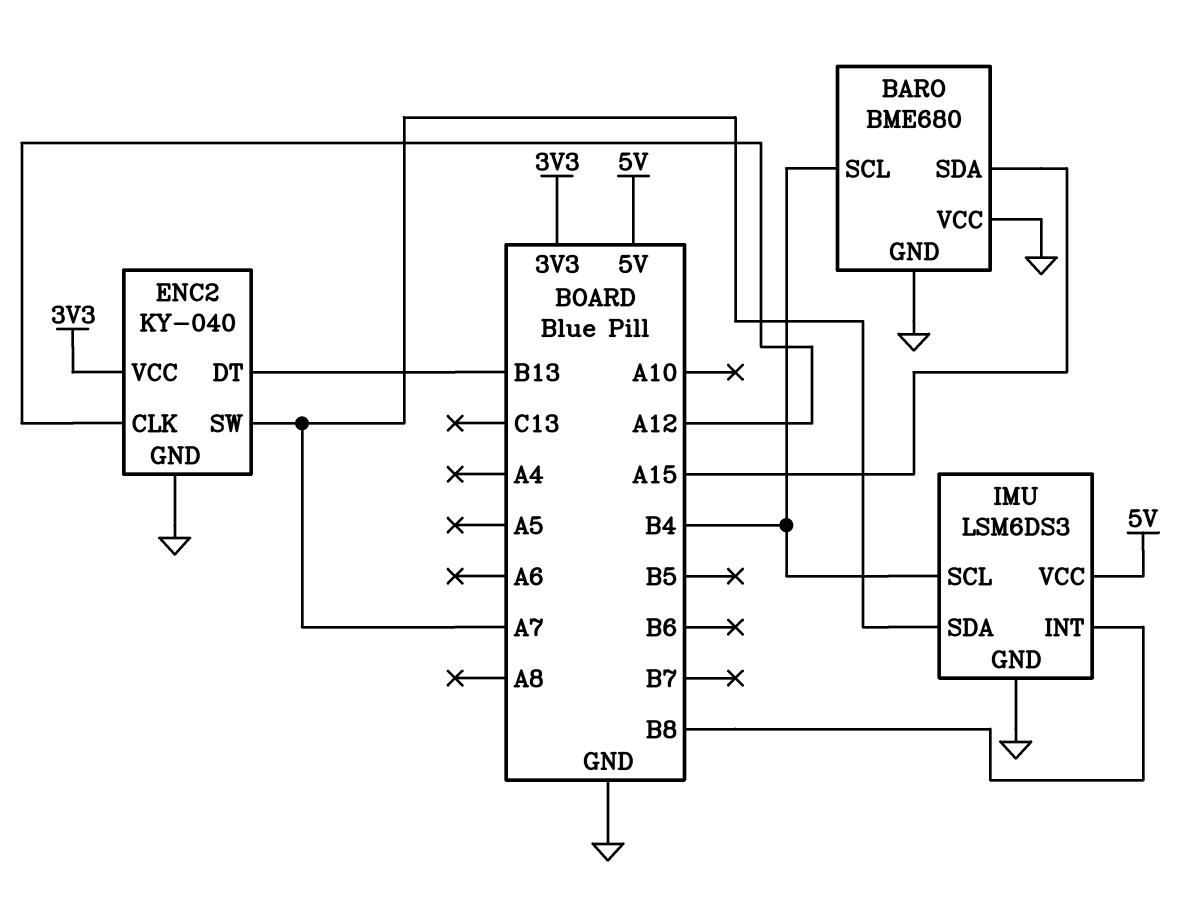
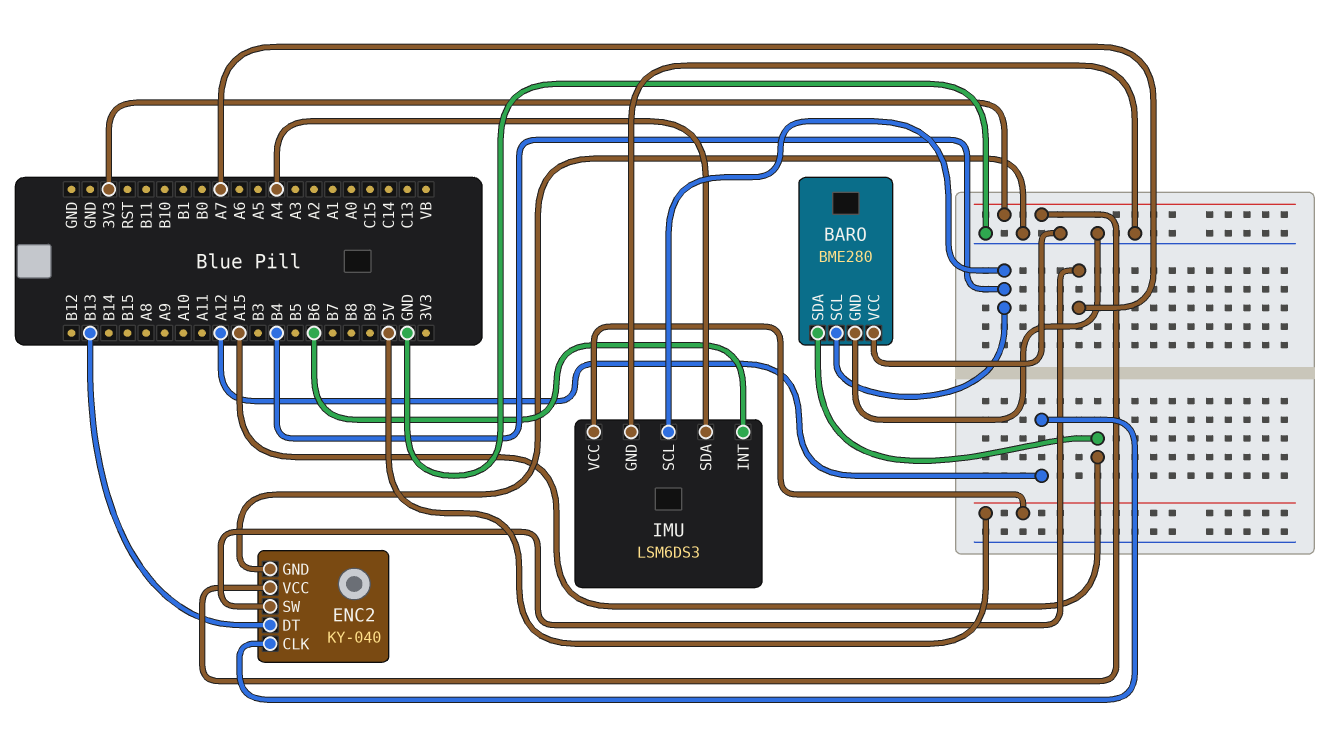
BARO: BME680 -> BME280
IMU pin INT: B8 -> B6
IMU pin SDA: A7 -> A4

